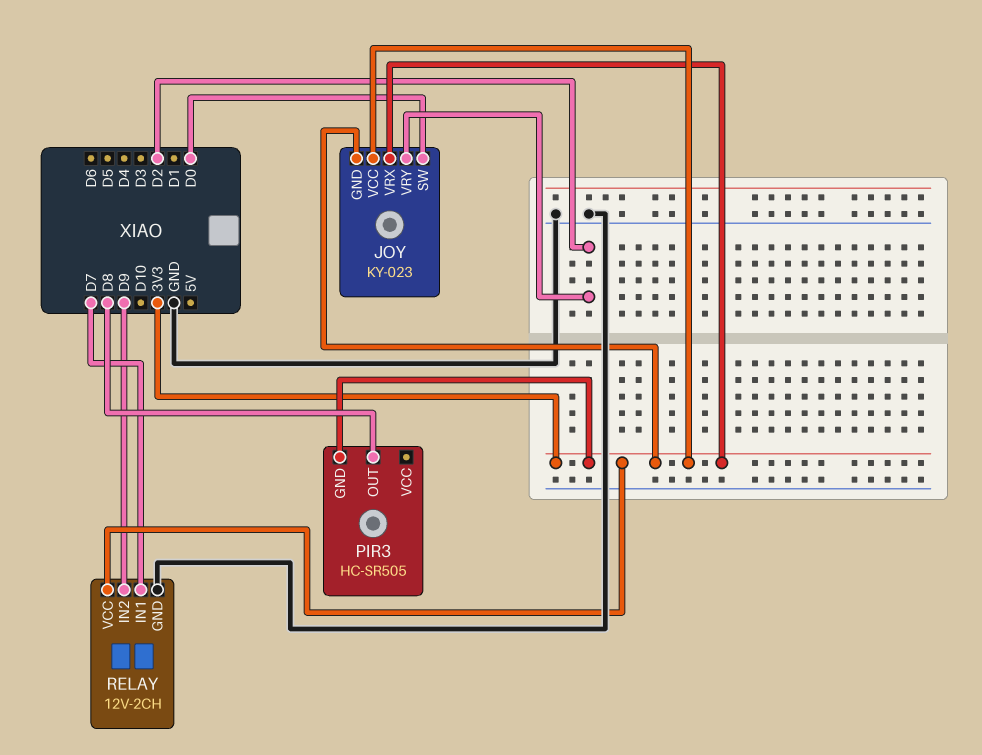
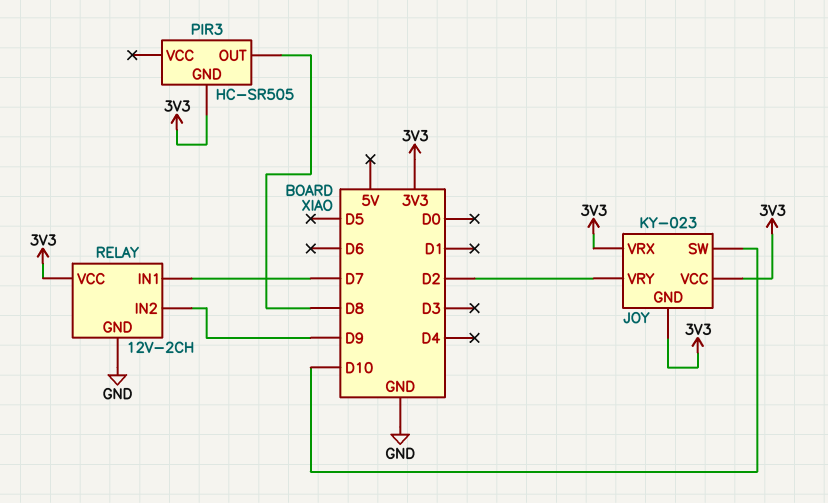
JOY pin SW: D0 -> D10

